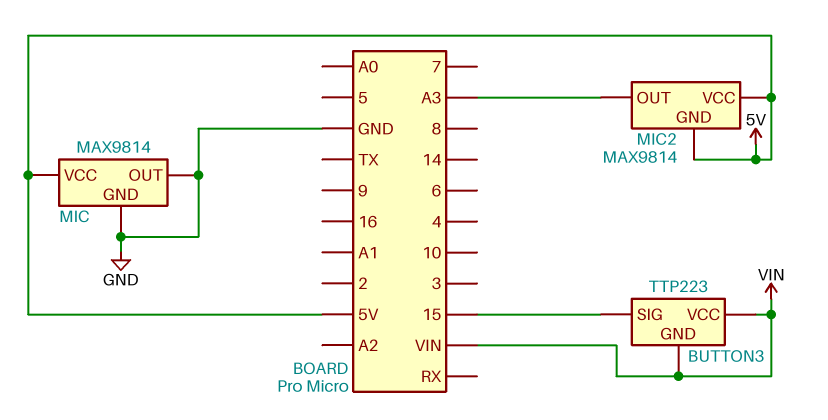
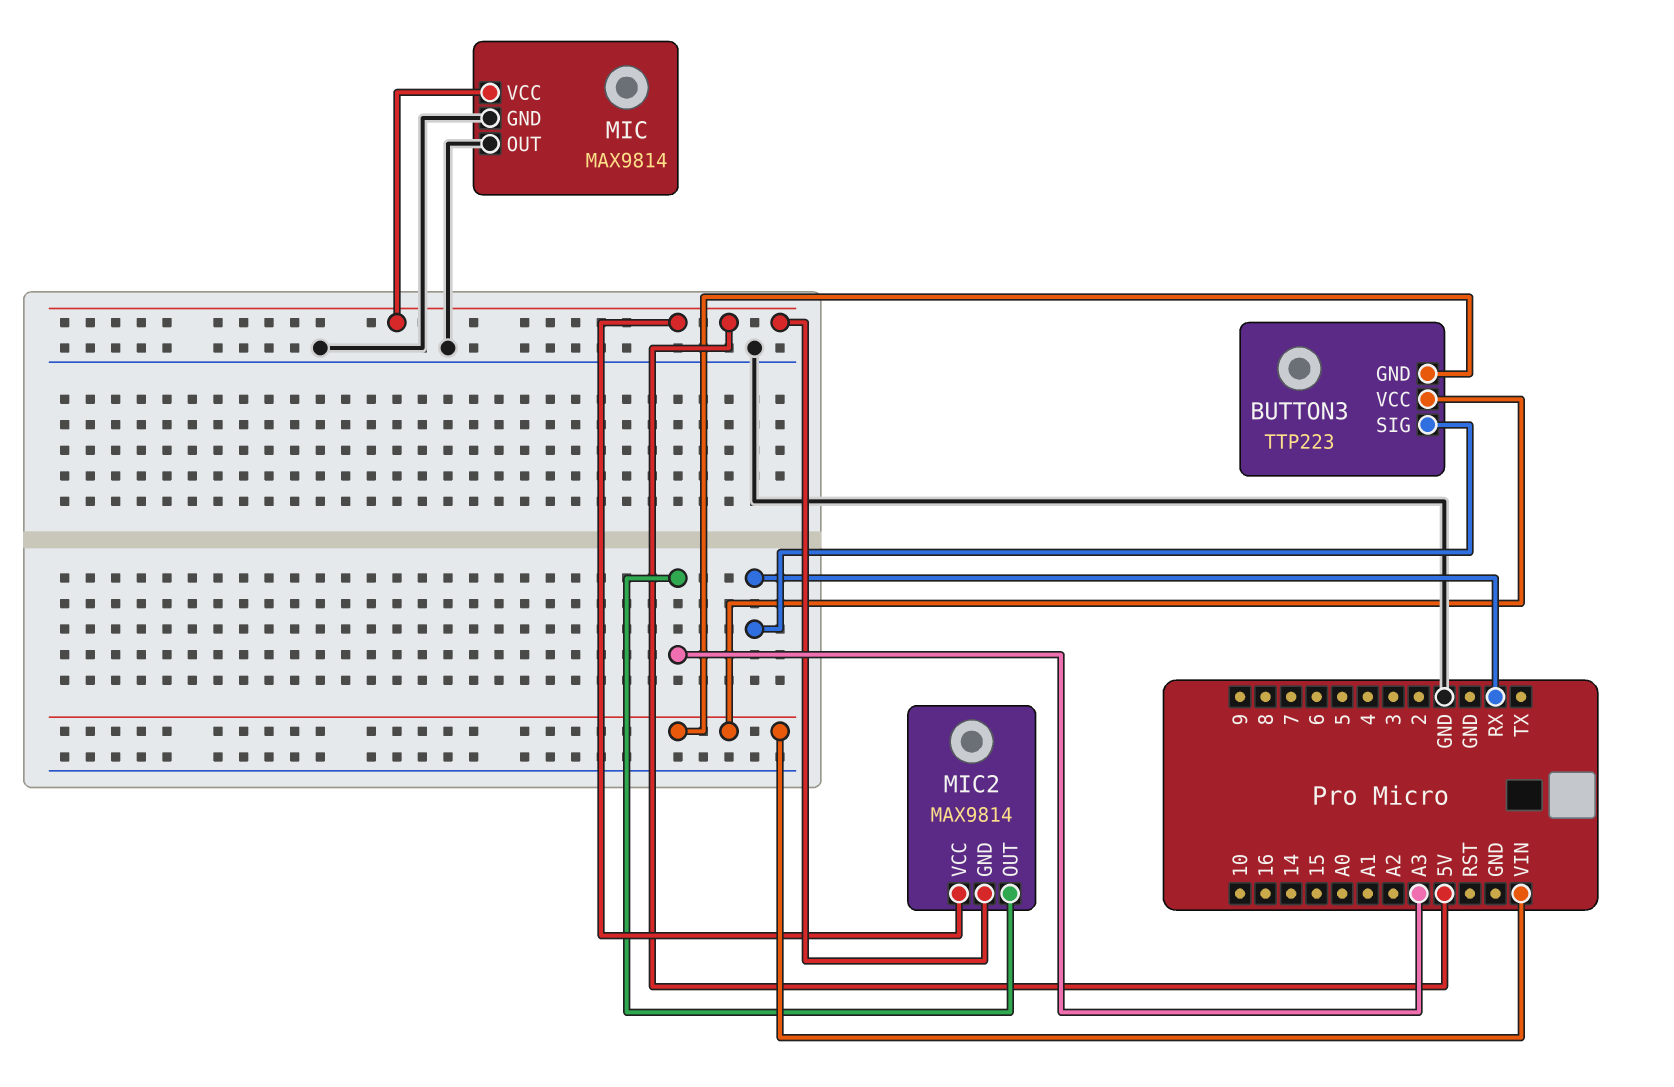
BUTTON3 pin SIG: 15 -> RX

